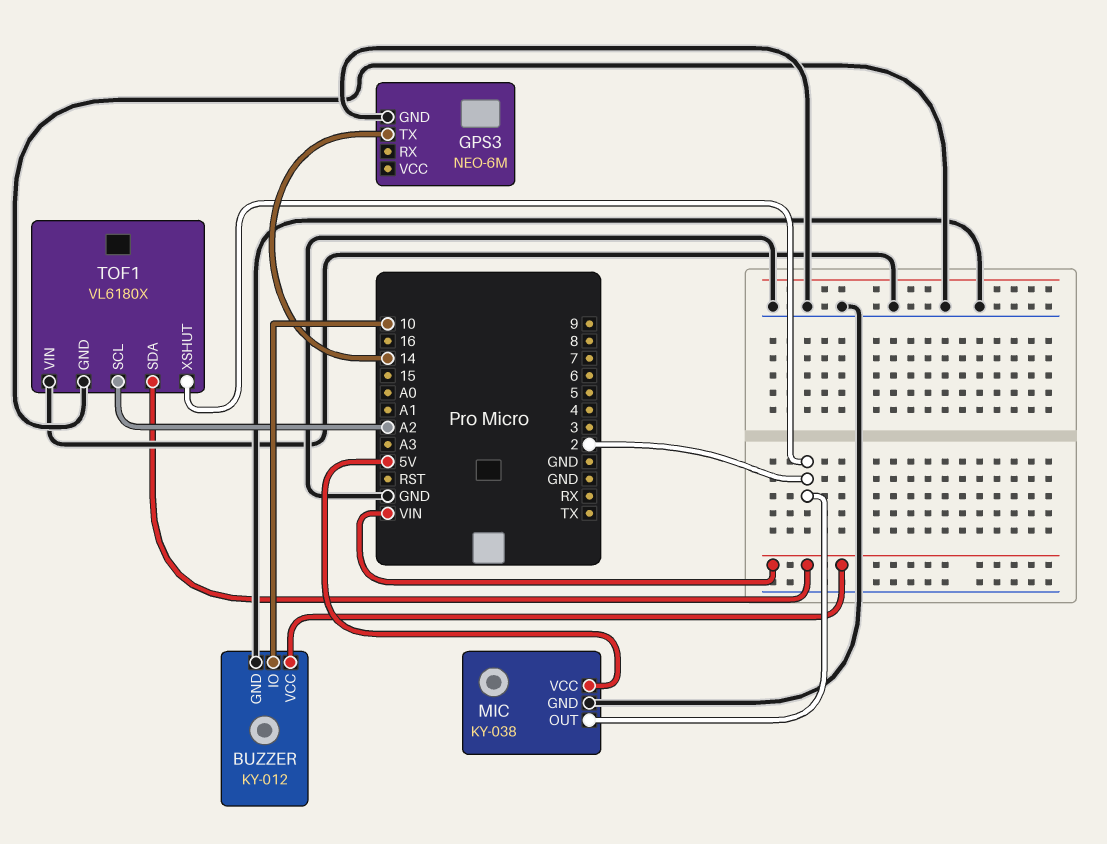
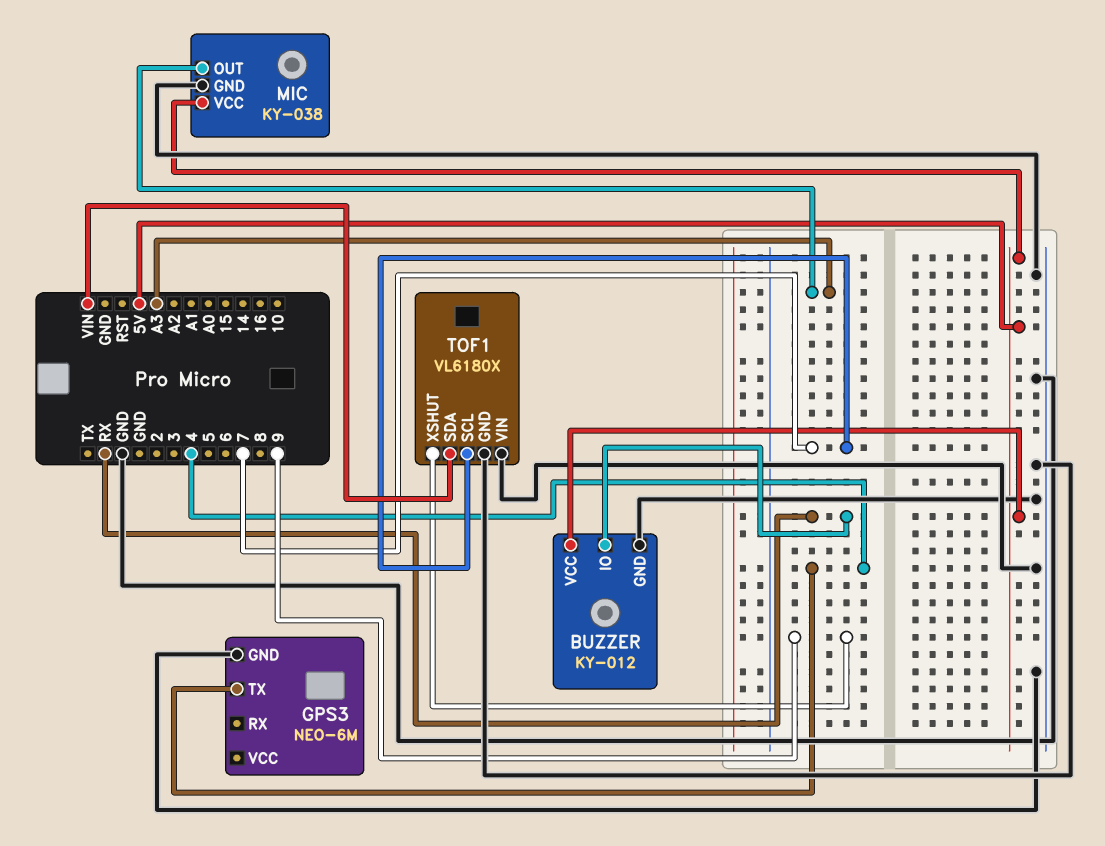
BUZZER pin IO: 10 -> RX
BUZZER pin VCC: VIN -> 5V
GPS3 pin TX: 14 -> 4
MIC pin OUT: 2 -> A3
TOF1 pin SCL: A2 -> 7
TOF1 pin XSHUT: 2 -> 9

